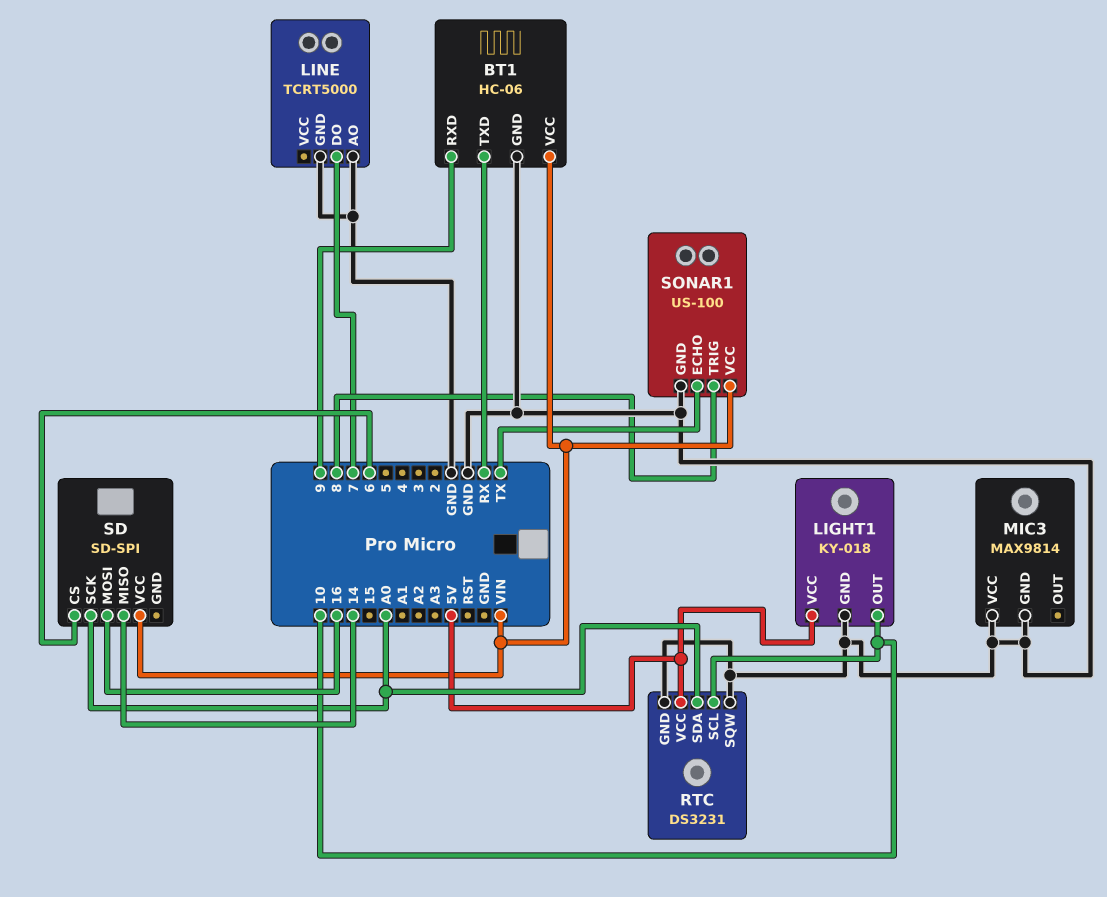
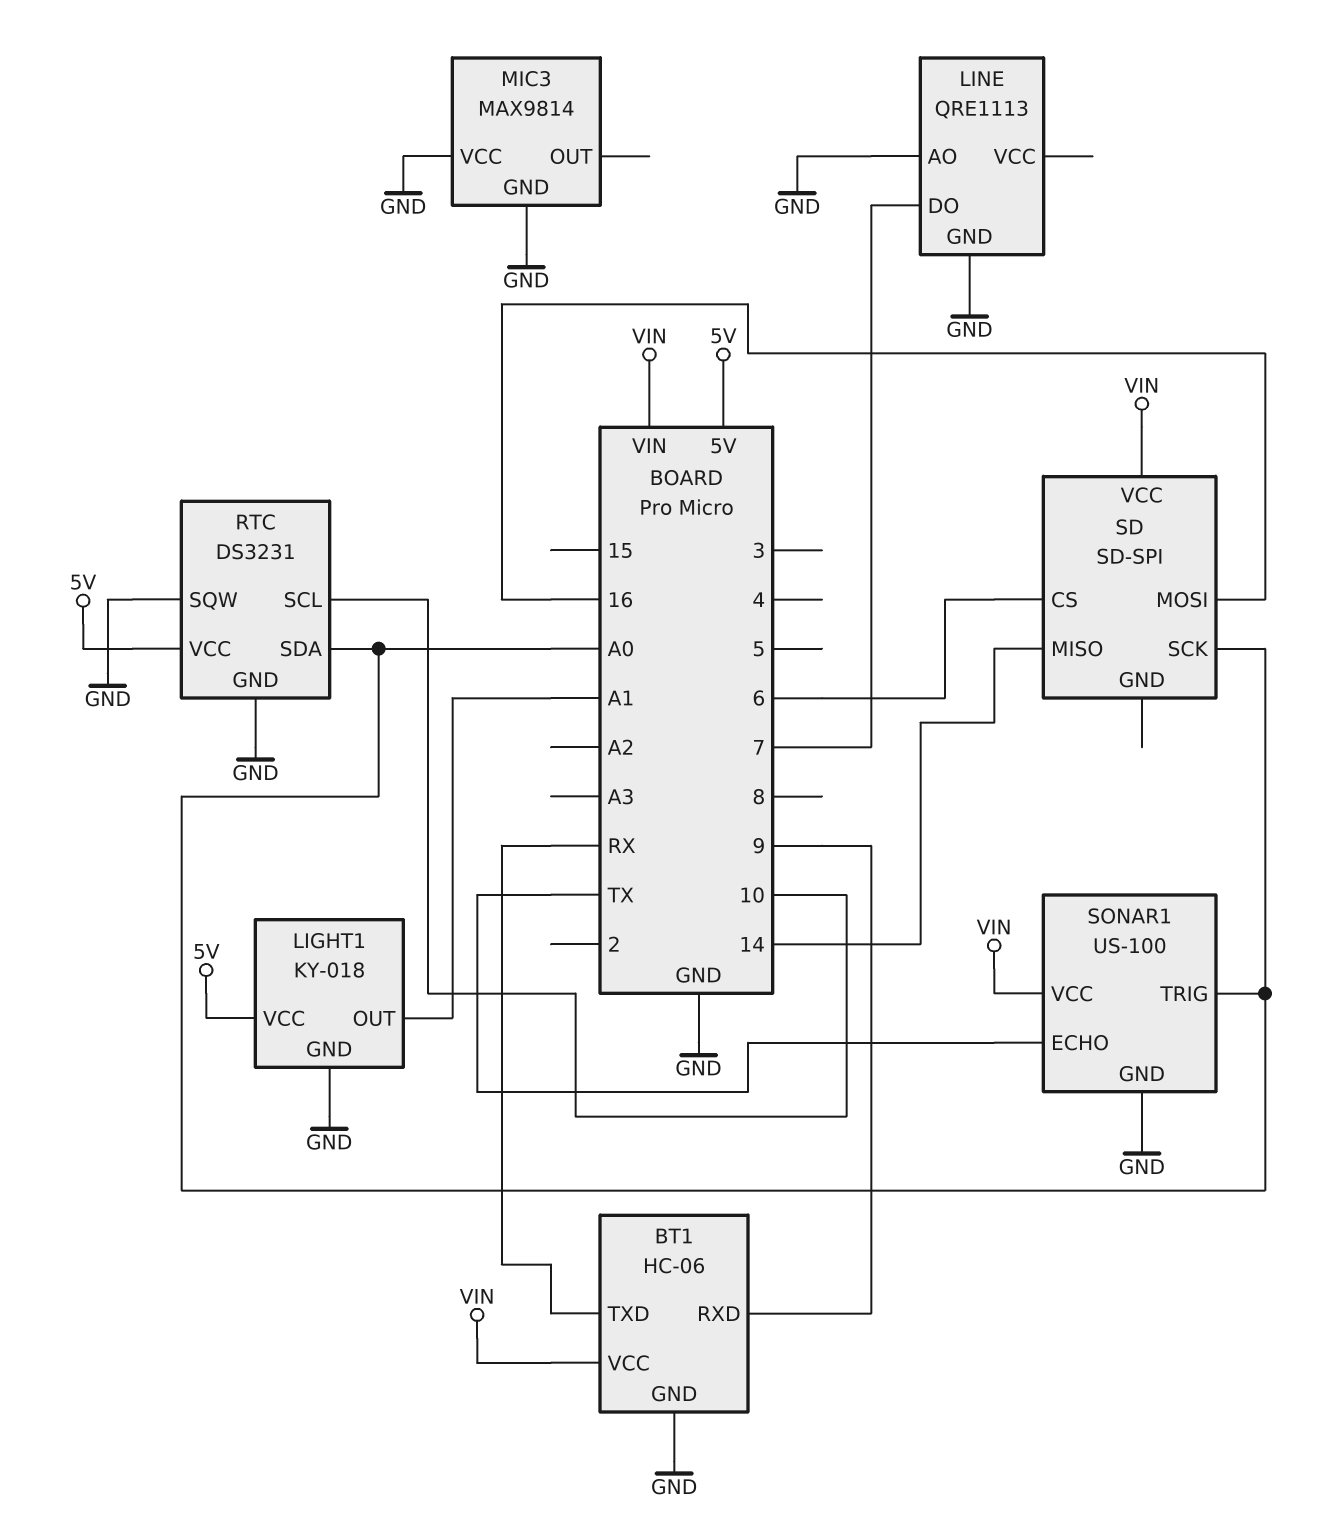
LIGHT1 pin OUT: 10 -> A1
LINE: TCRT5000 -> QRE1113
SONAR1 pin TRIG: 8 -> A0

